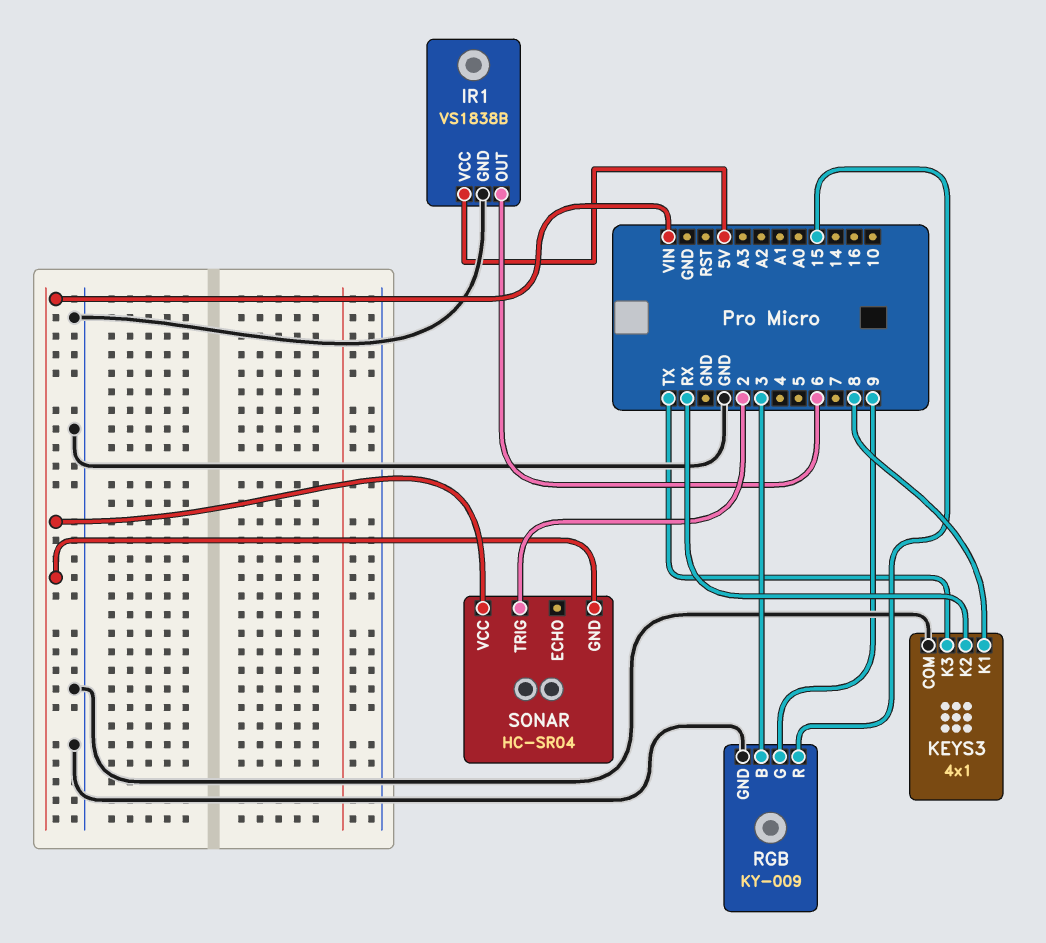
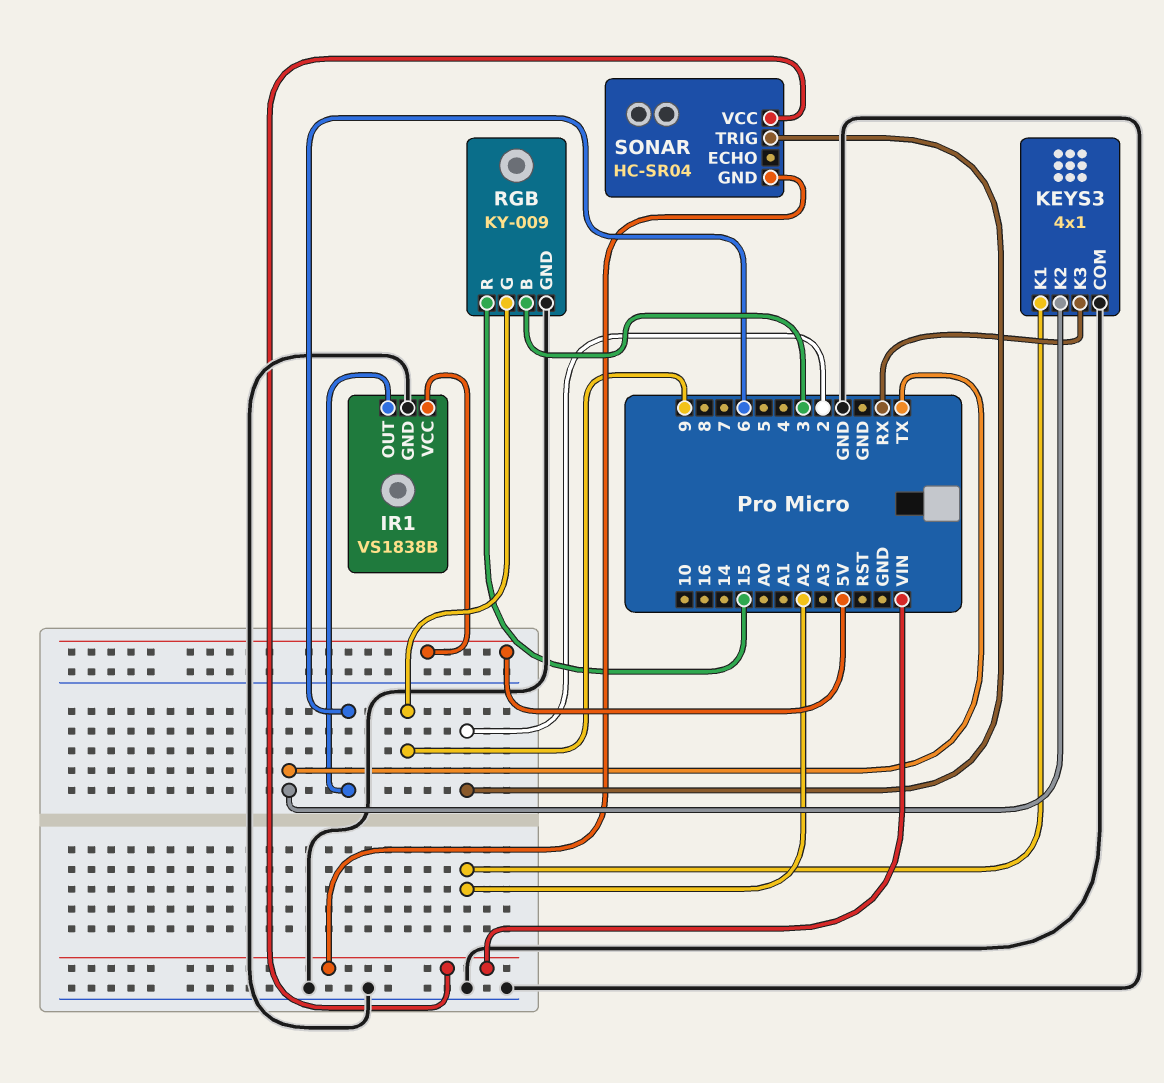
KEYS3 pin K1: 8 -> A2
KEYS3 pin K2: RX -> TX
KEYS3 pin K3: TX -> RX

